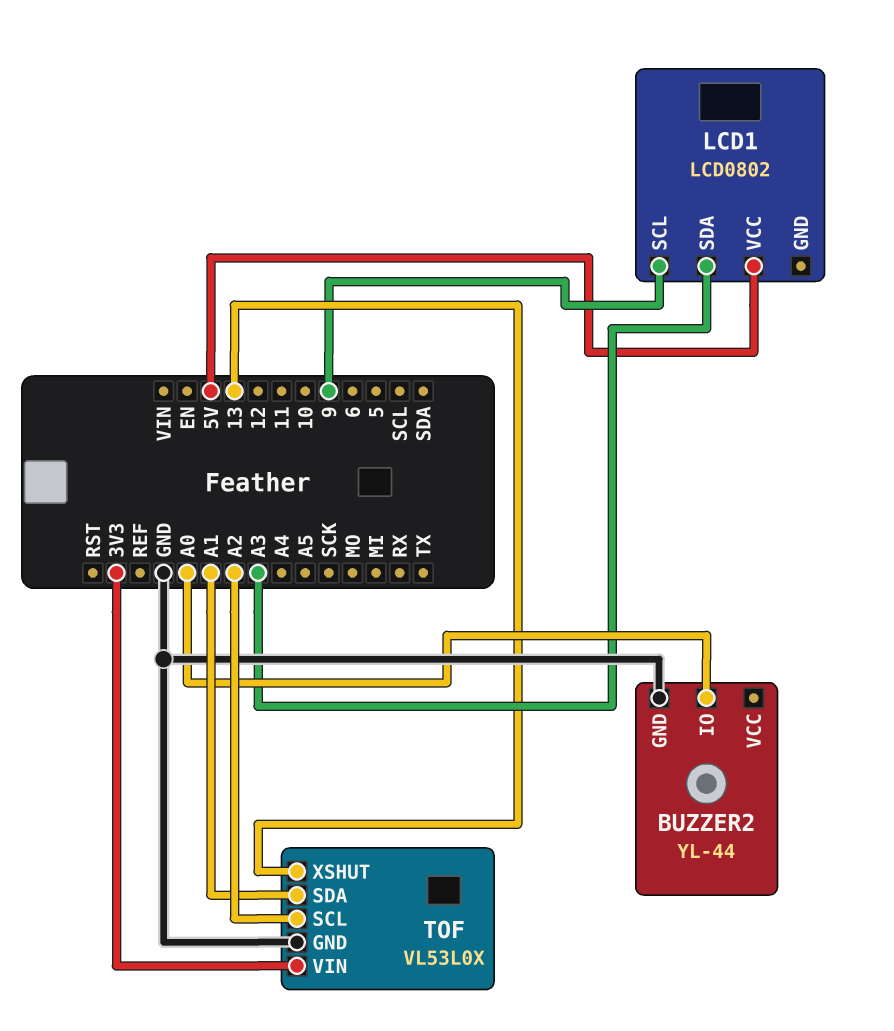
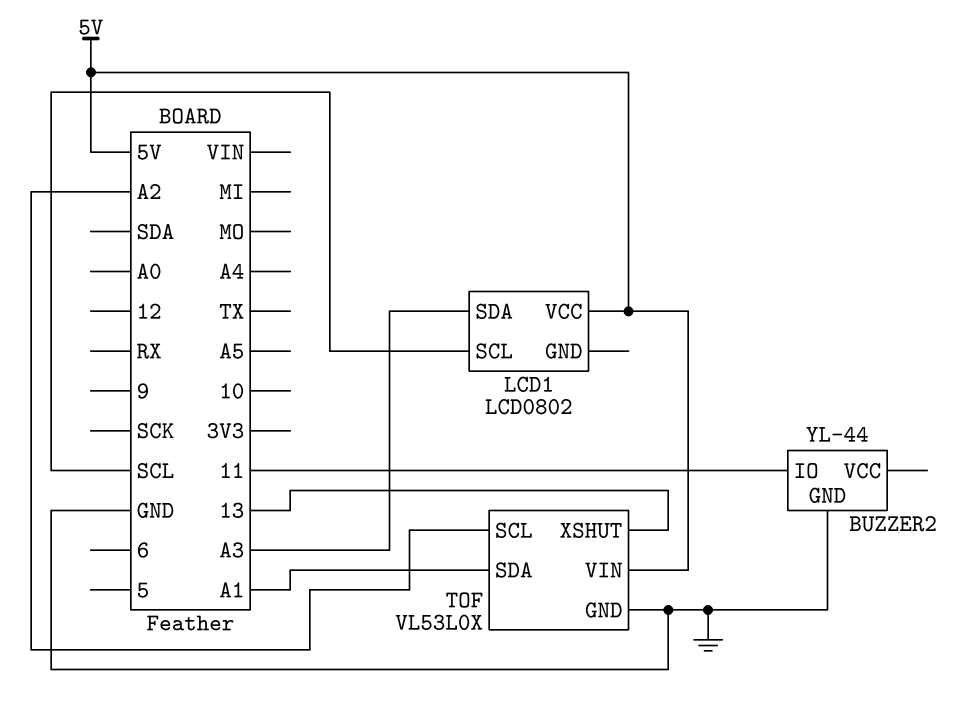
BUZZER2 pin IO: A0 -> 11
LCD1 pin SCL: 9 -> SCL
TOF pin VIN: 3V3 -> 5V

